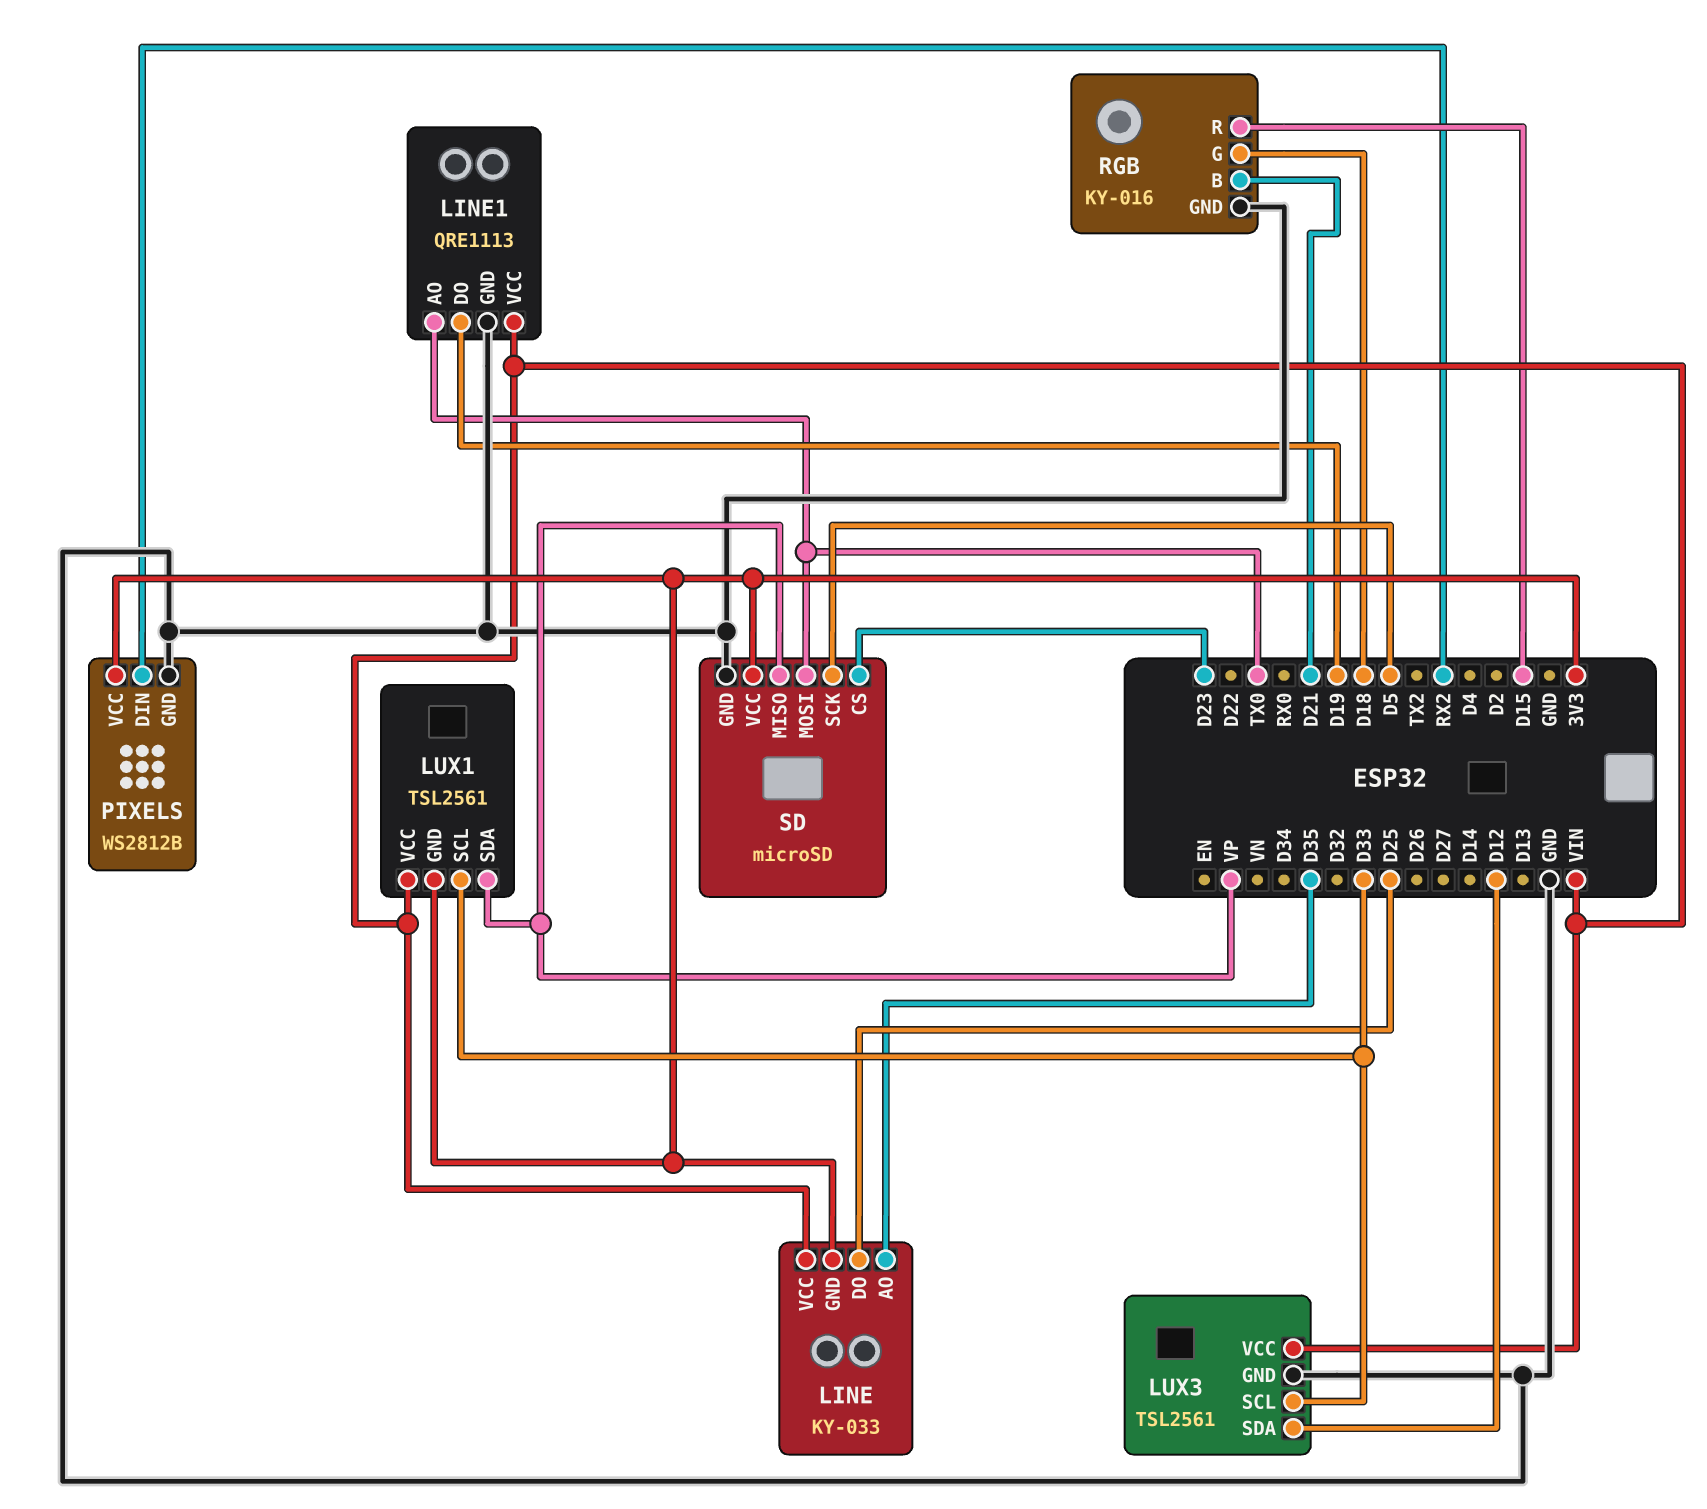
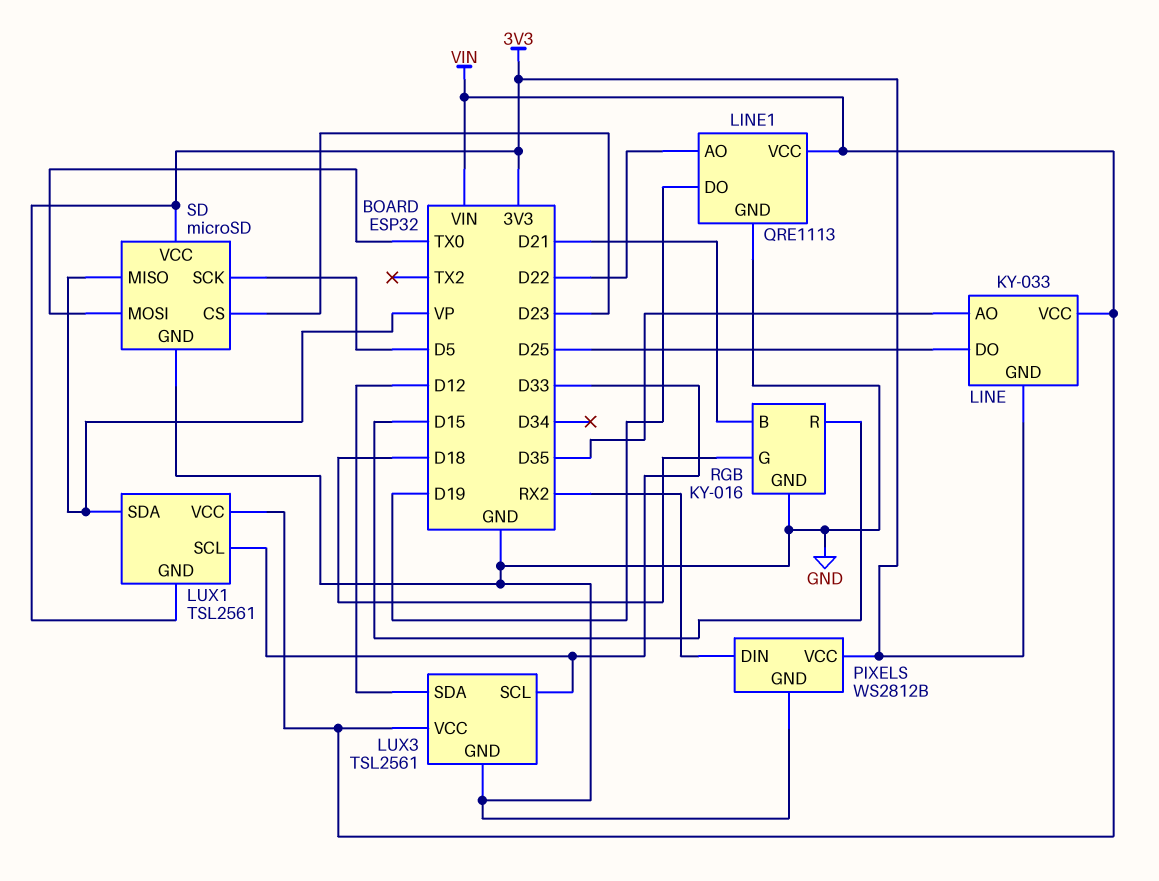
LINE1 pin AO: TX0 -> D22

